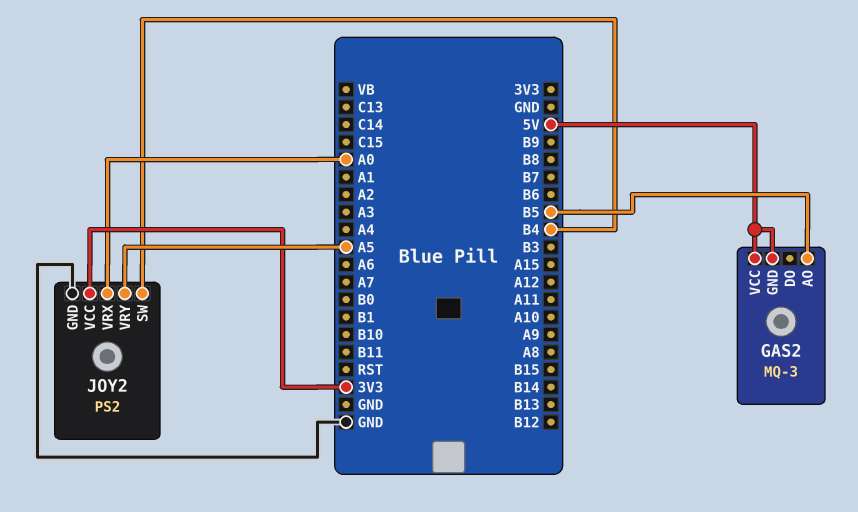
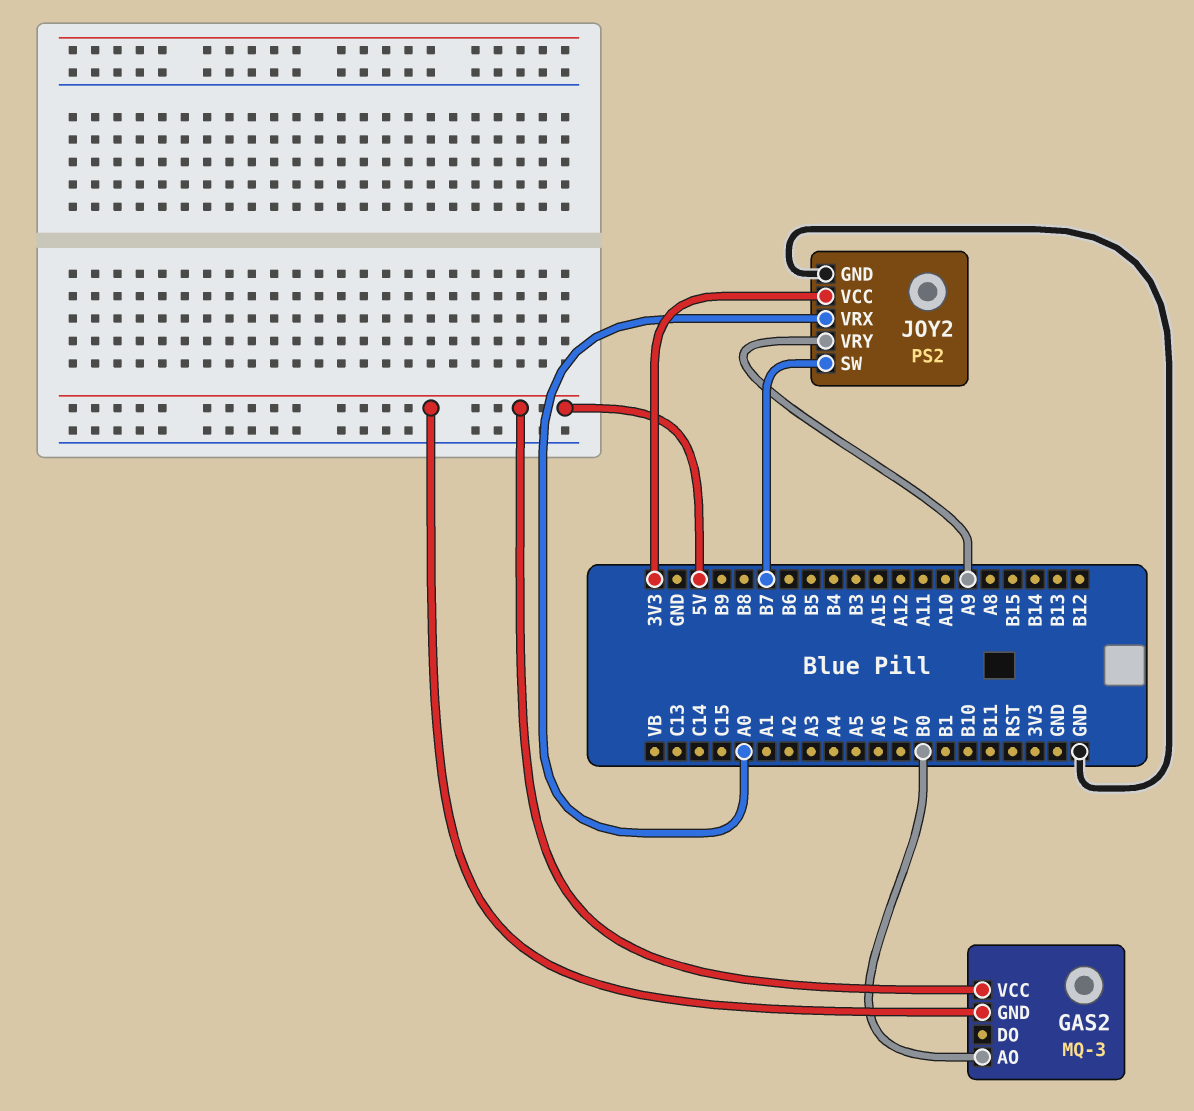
GAS2 pin AO: B5 -> B0
JOY2 pin SW: B4 -> B7
JOY2 pin VRY: A5 -> A9

